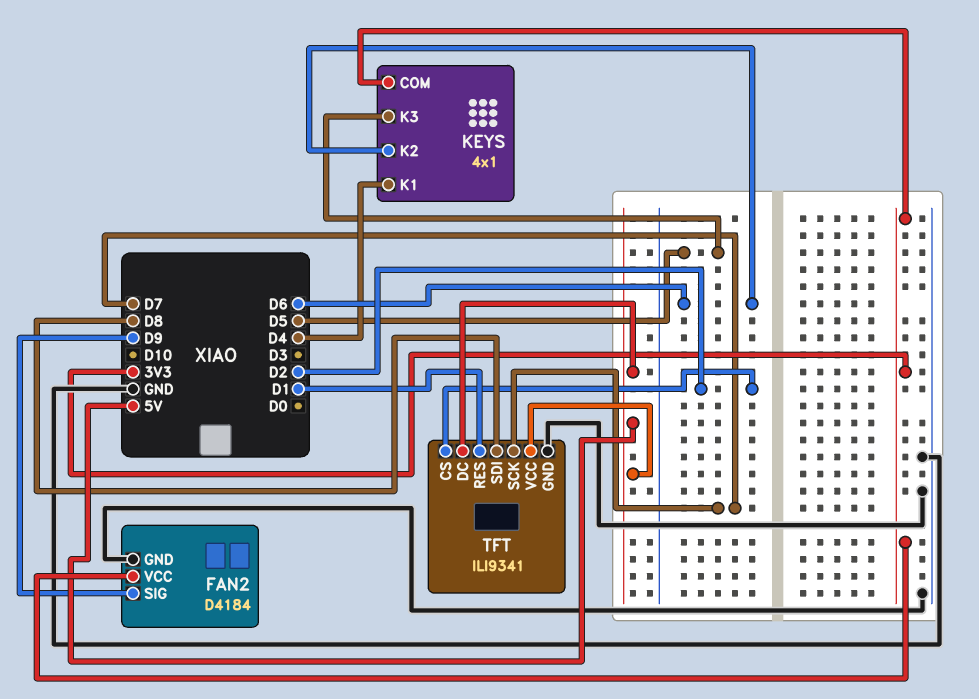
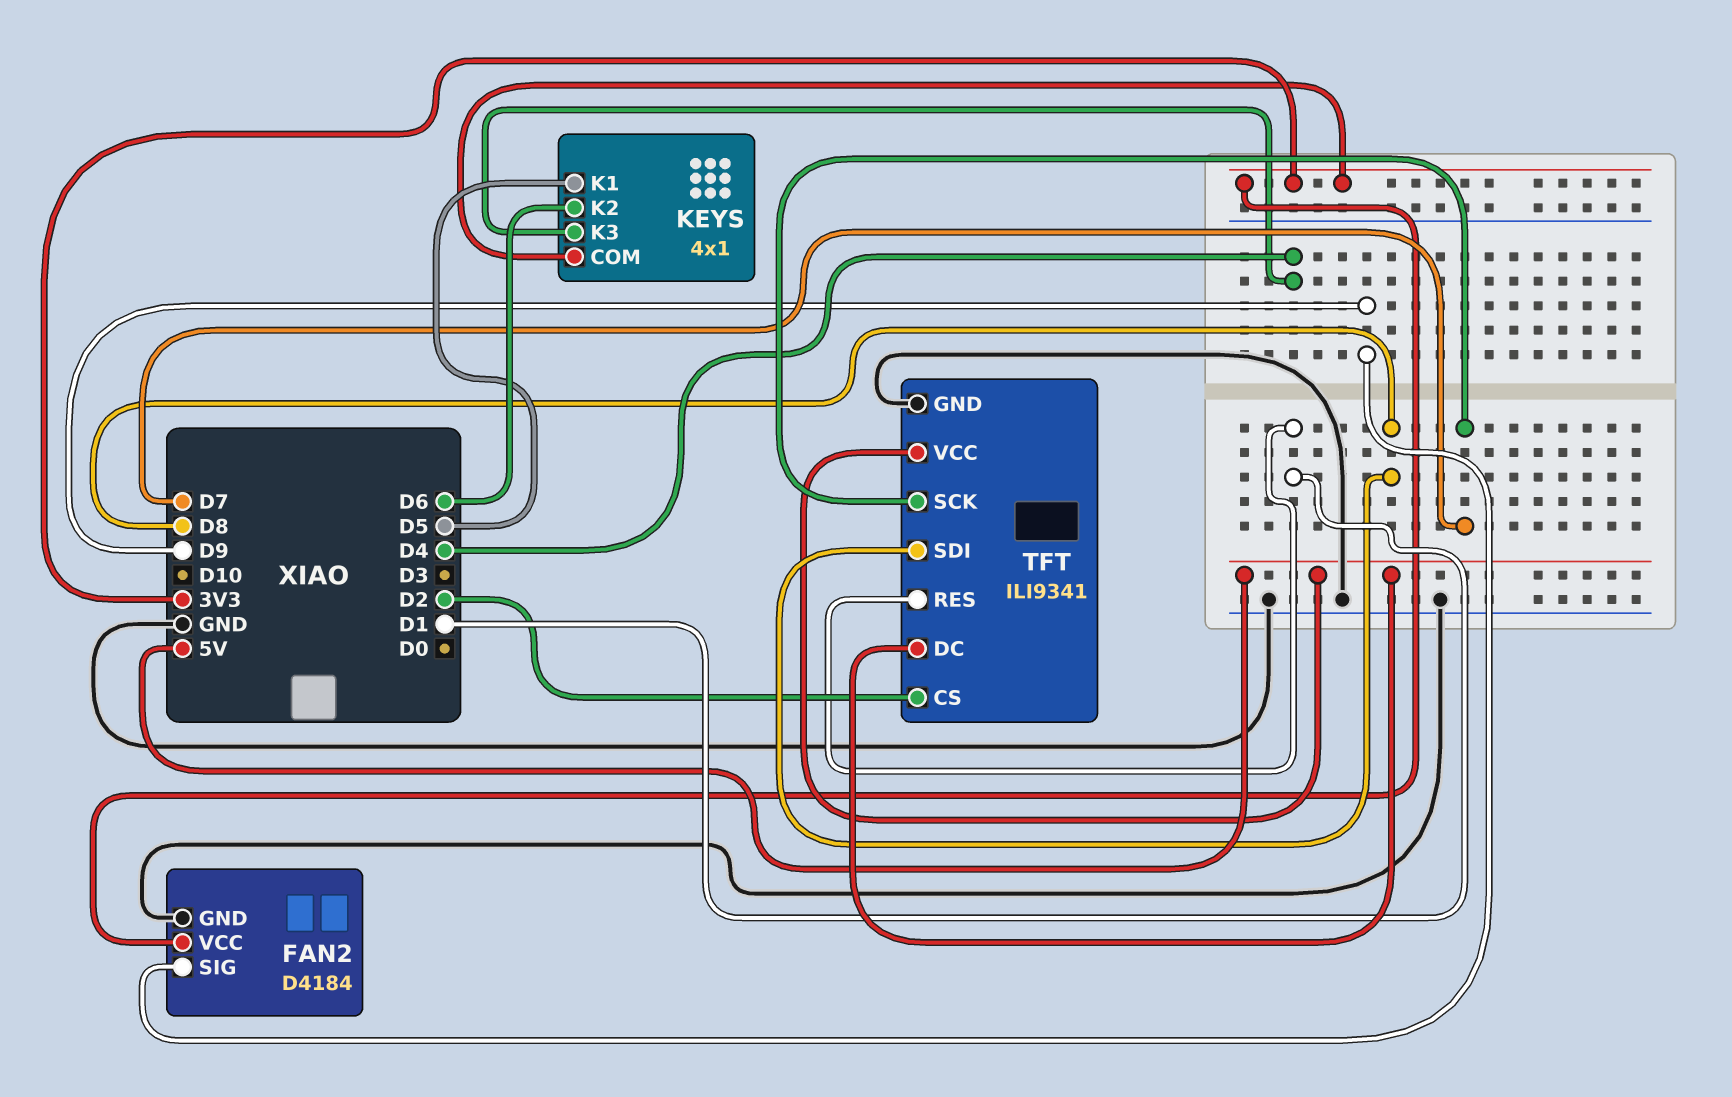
KEYS pin K1: D4 -> D5
KEYS pin K3: D5 -> D4

